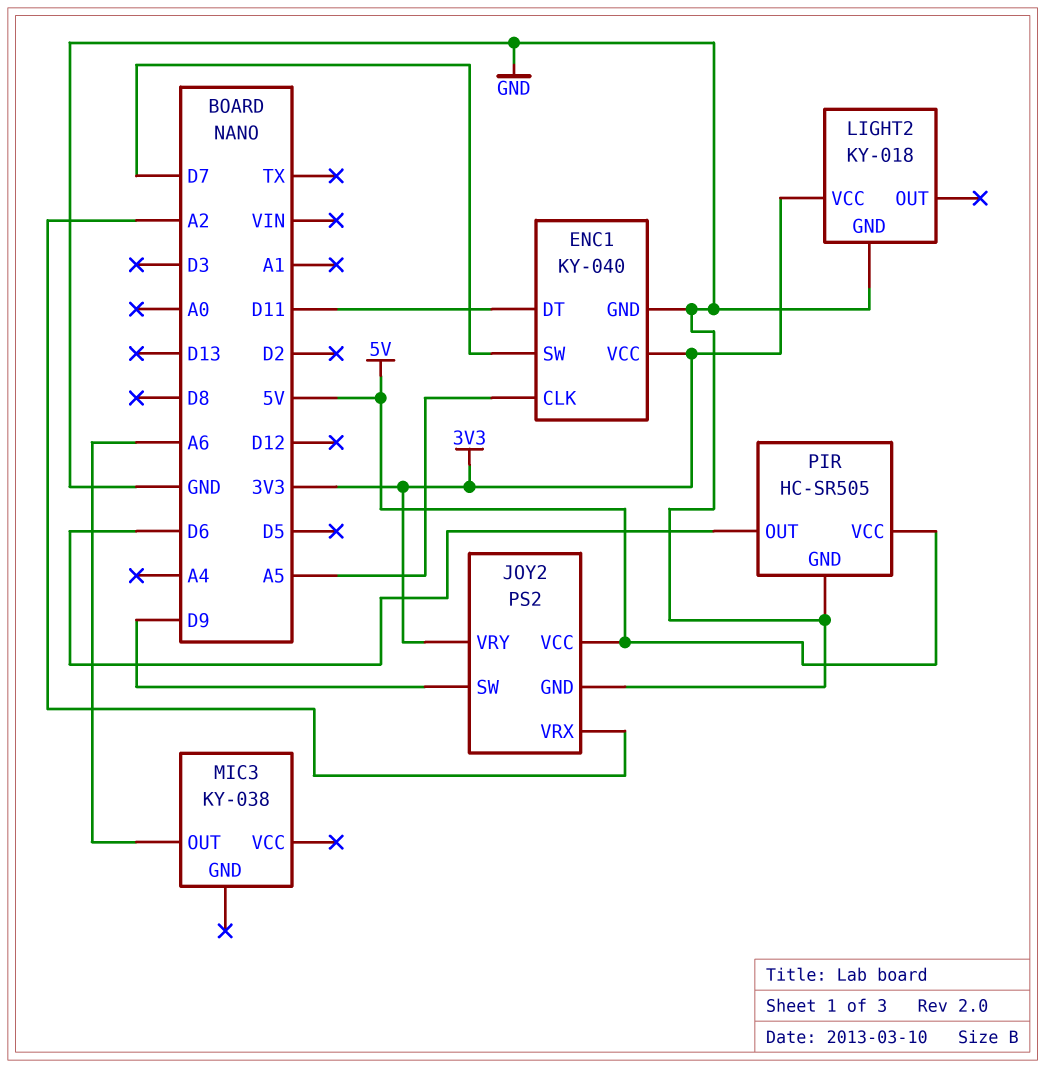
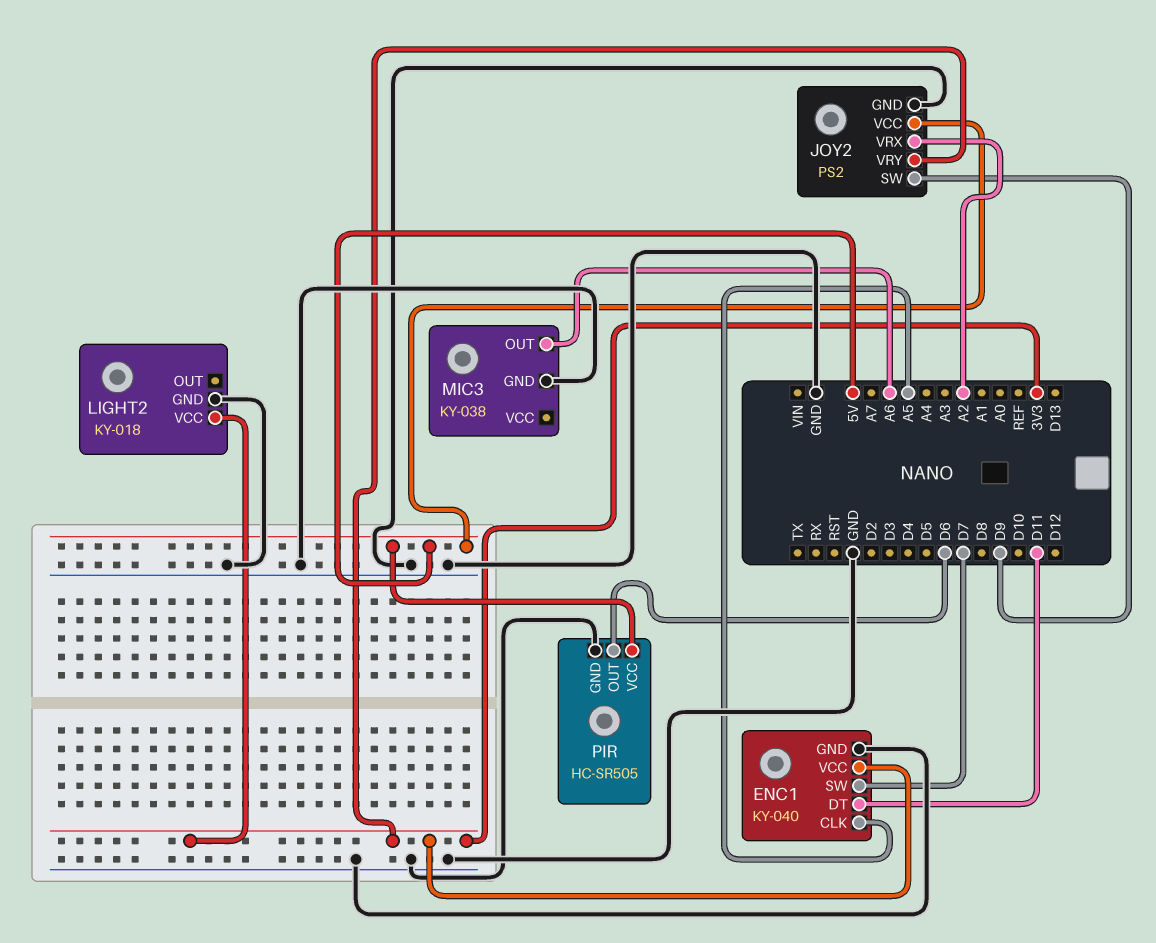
MIC3 pin GND: none -> GND

